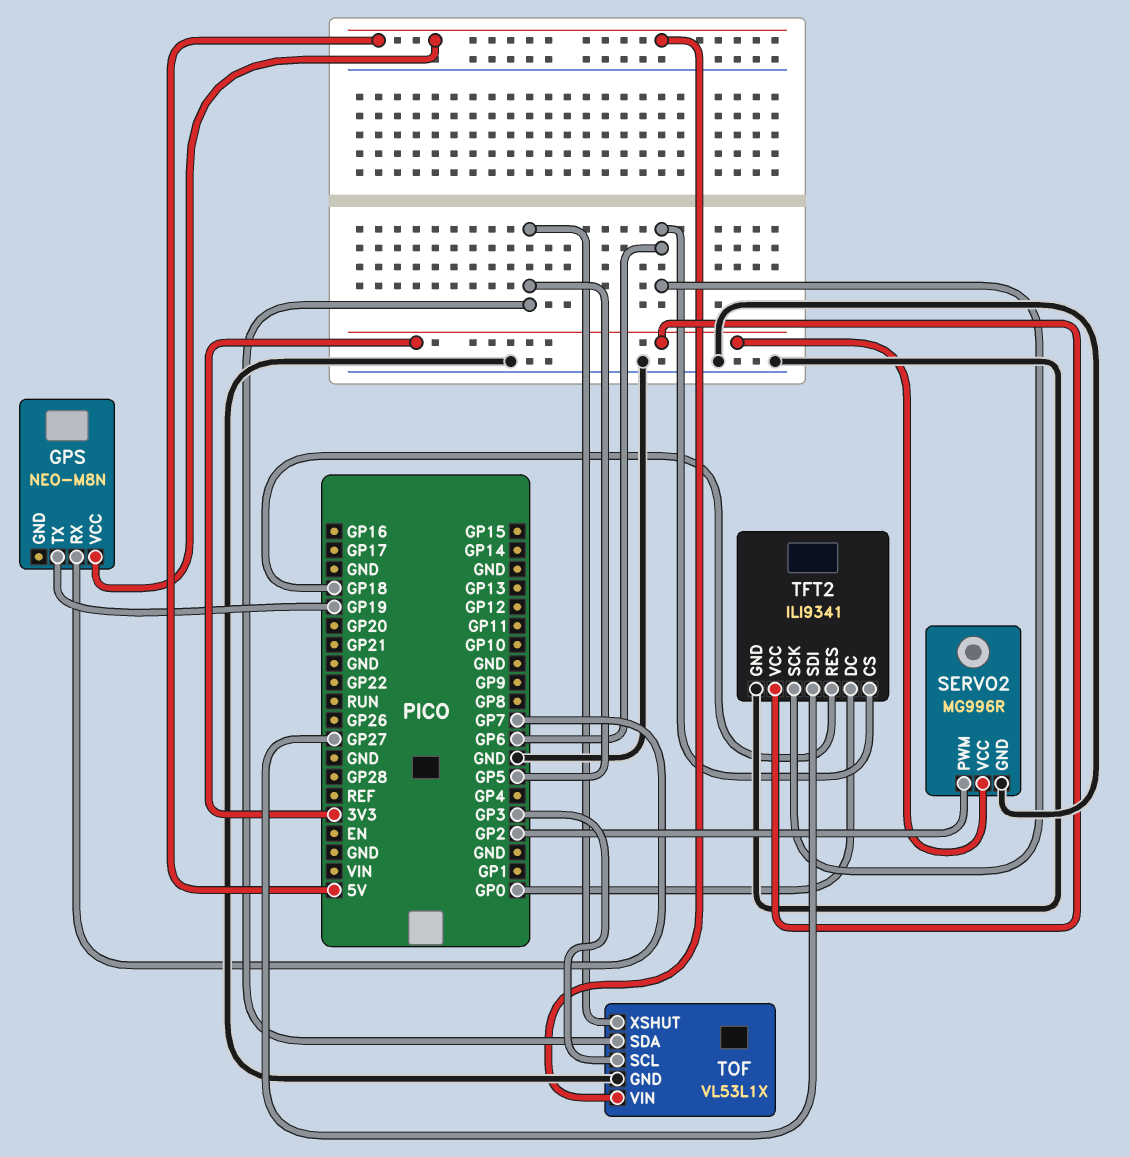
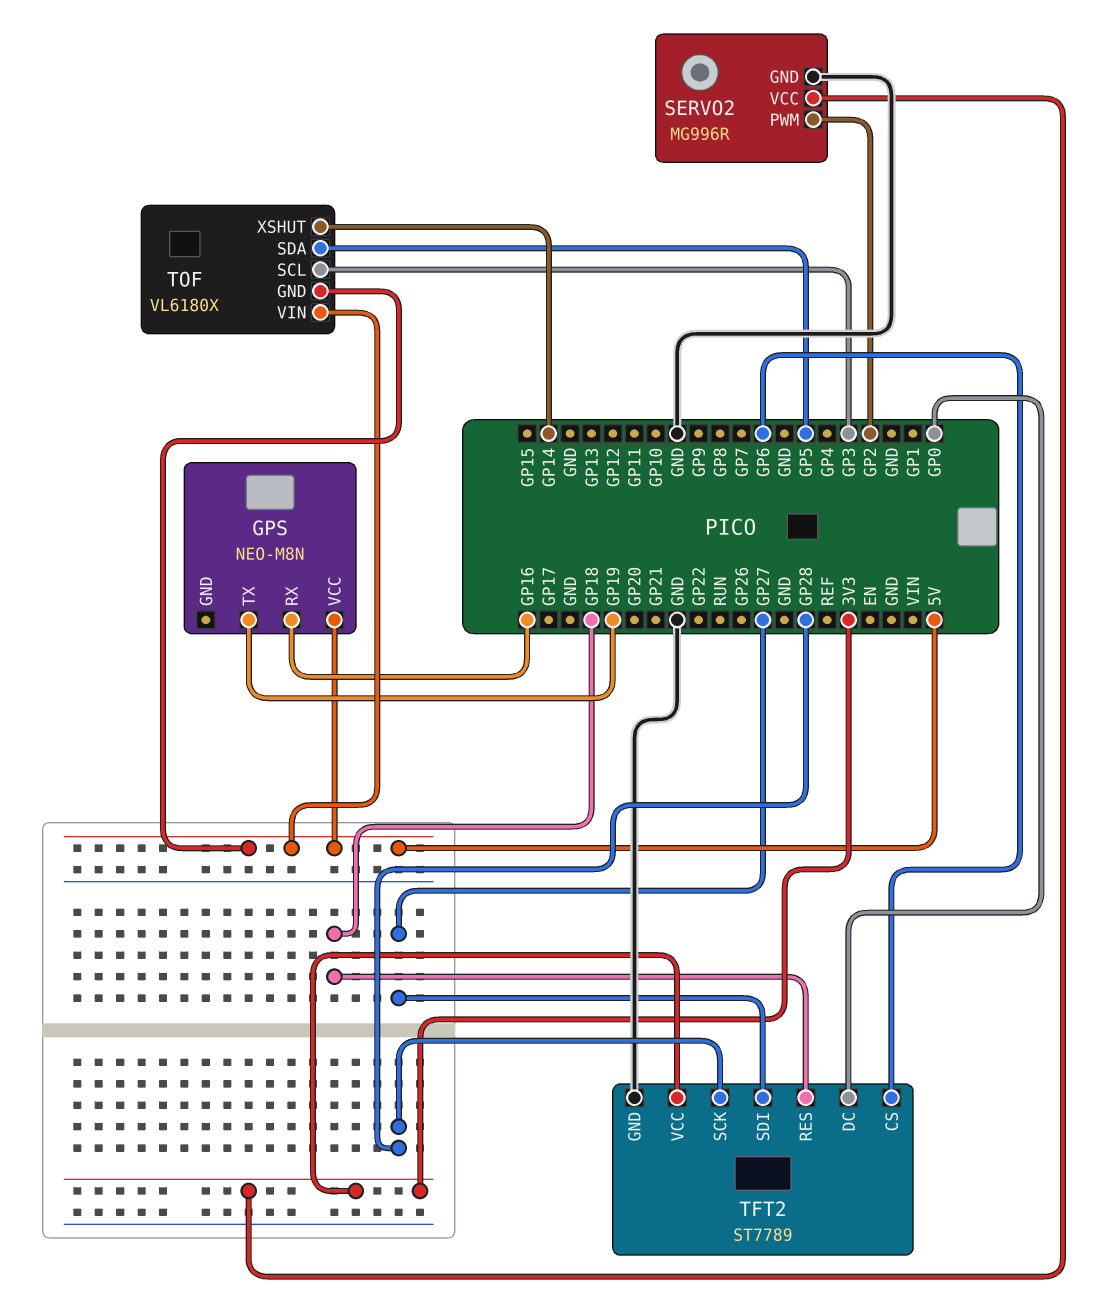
GPS pin RX: GP7 -> GP16
TFT2: ILI9341 -> ST7789
TFT2 pin SCK: GP6 -> GP28
TOF: VL53L1X -> VL6180X
TOF pin GND: GND -> 5V
TOF pin XSHUT: GP5 -> GP14

